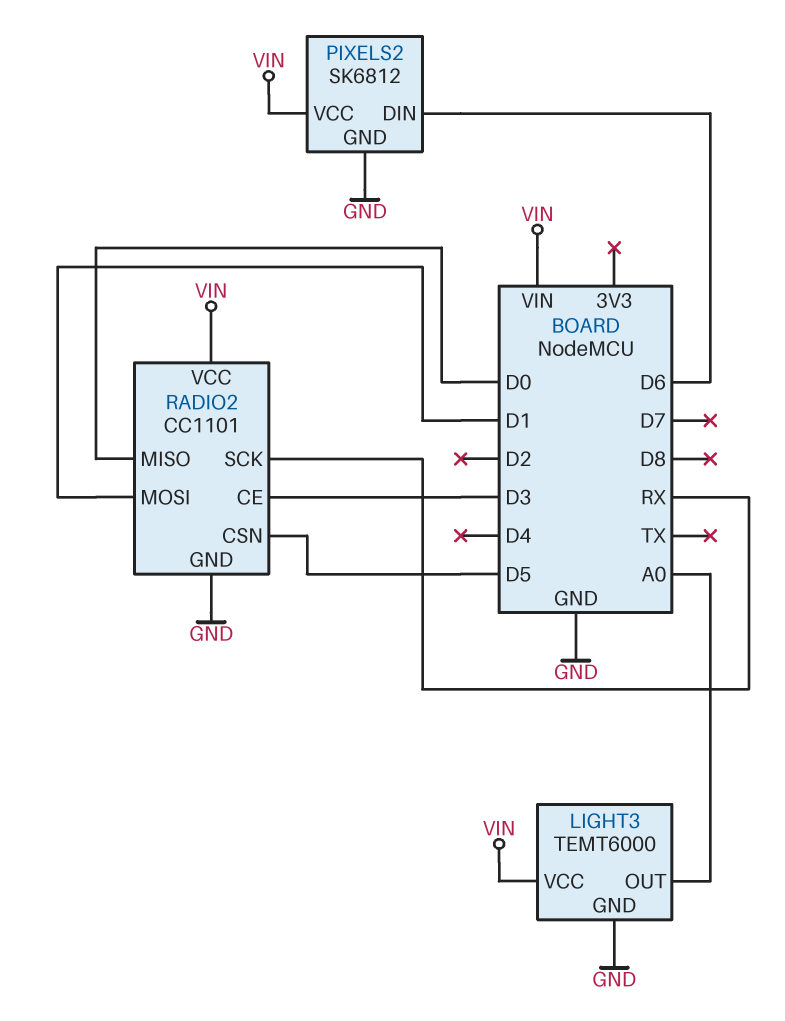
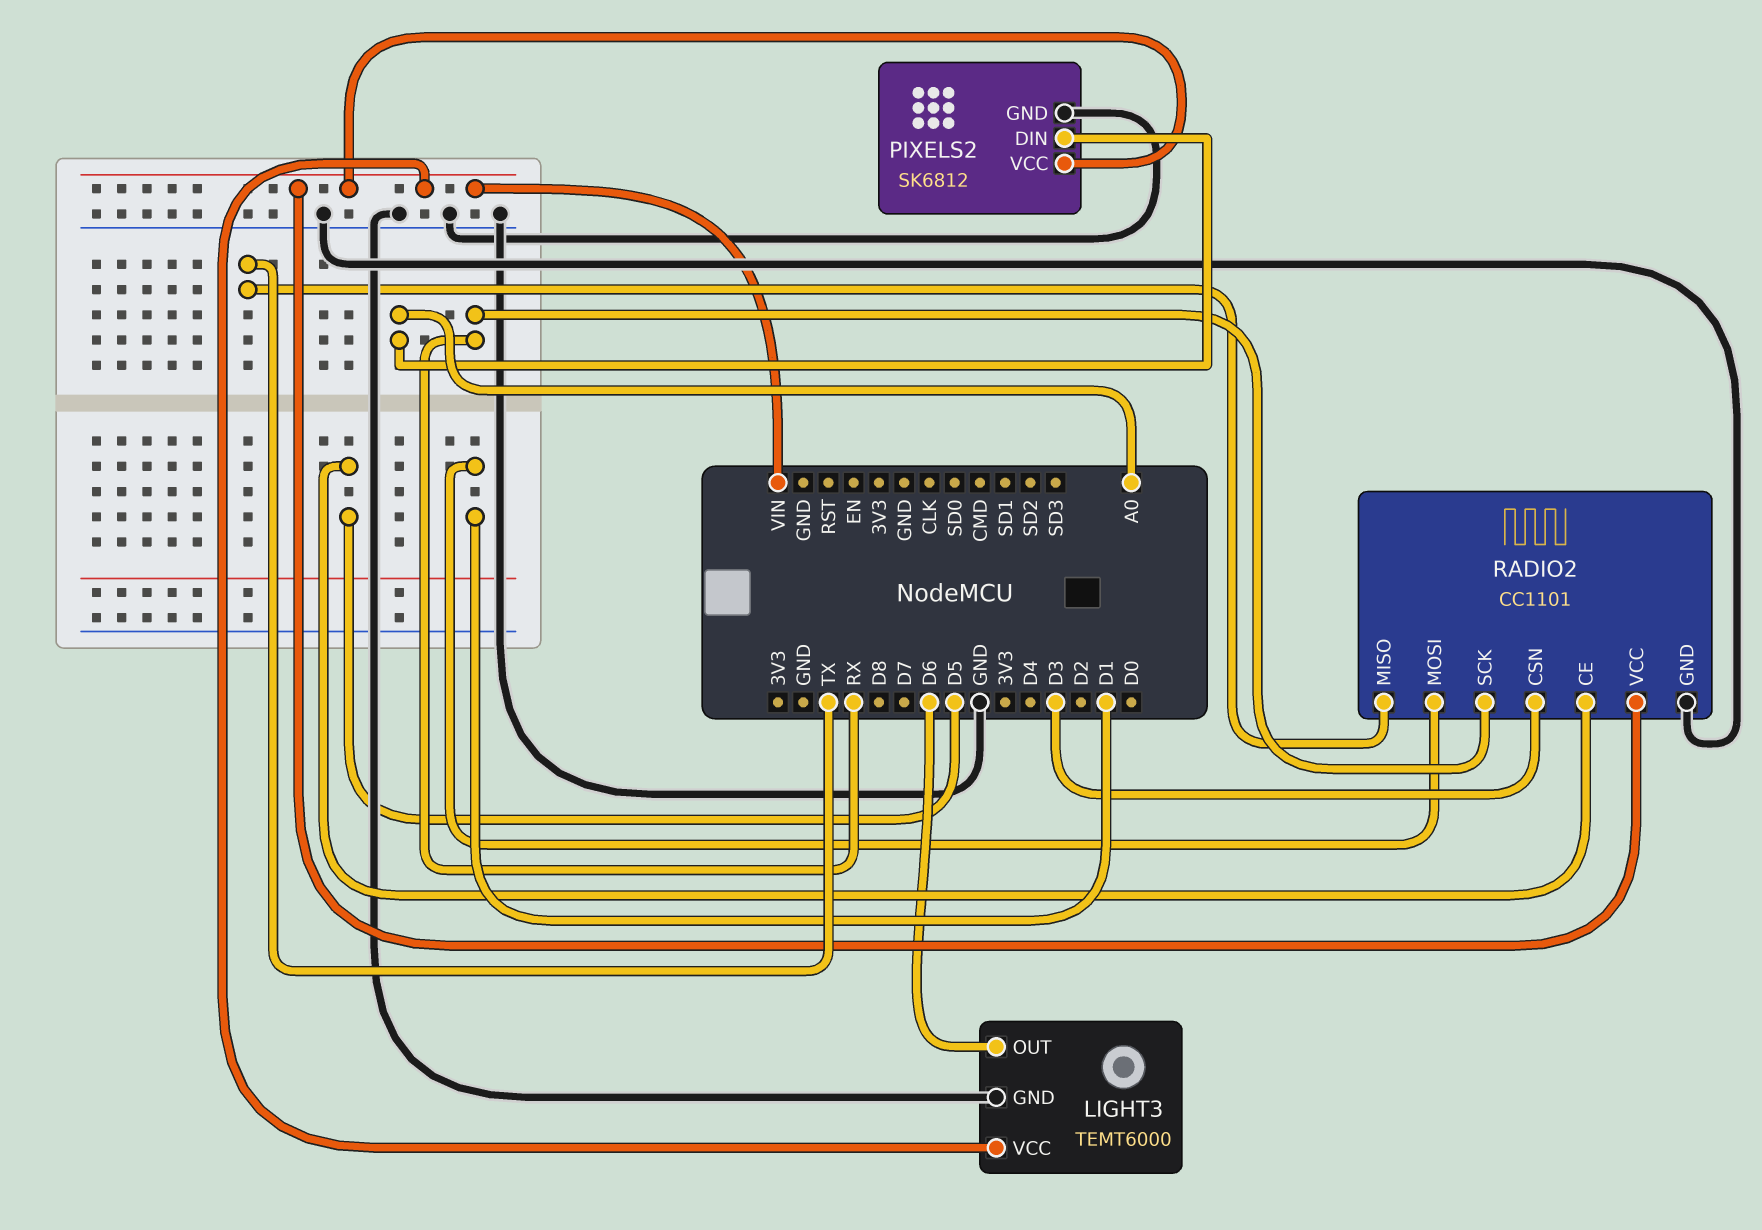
LIGHT3 pin OUT: A0 -> D6
PIXELS2 pin DIN: D6 -> A0
RADIO2 pin CE: D3 -> D5
RADIO2 pin CSN: D5 -> D3
RADIO2 pin MISO: D0 -> TX

